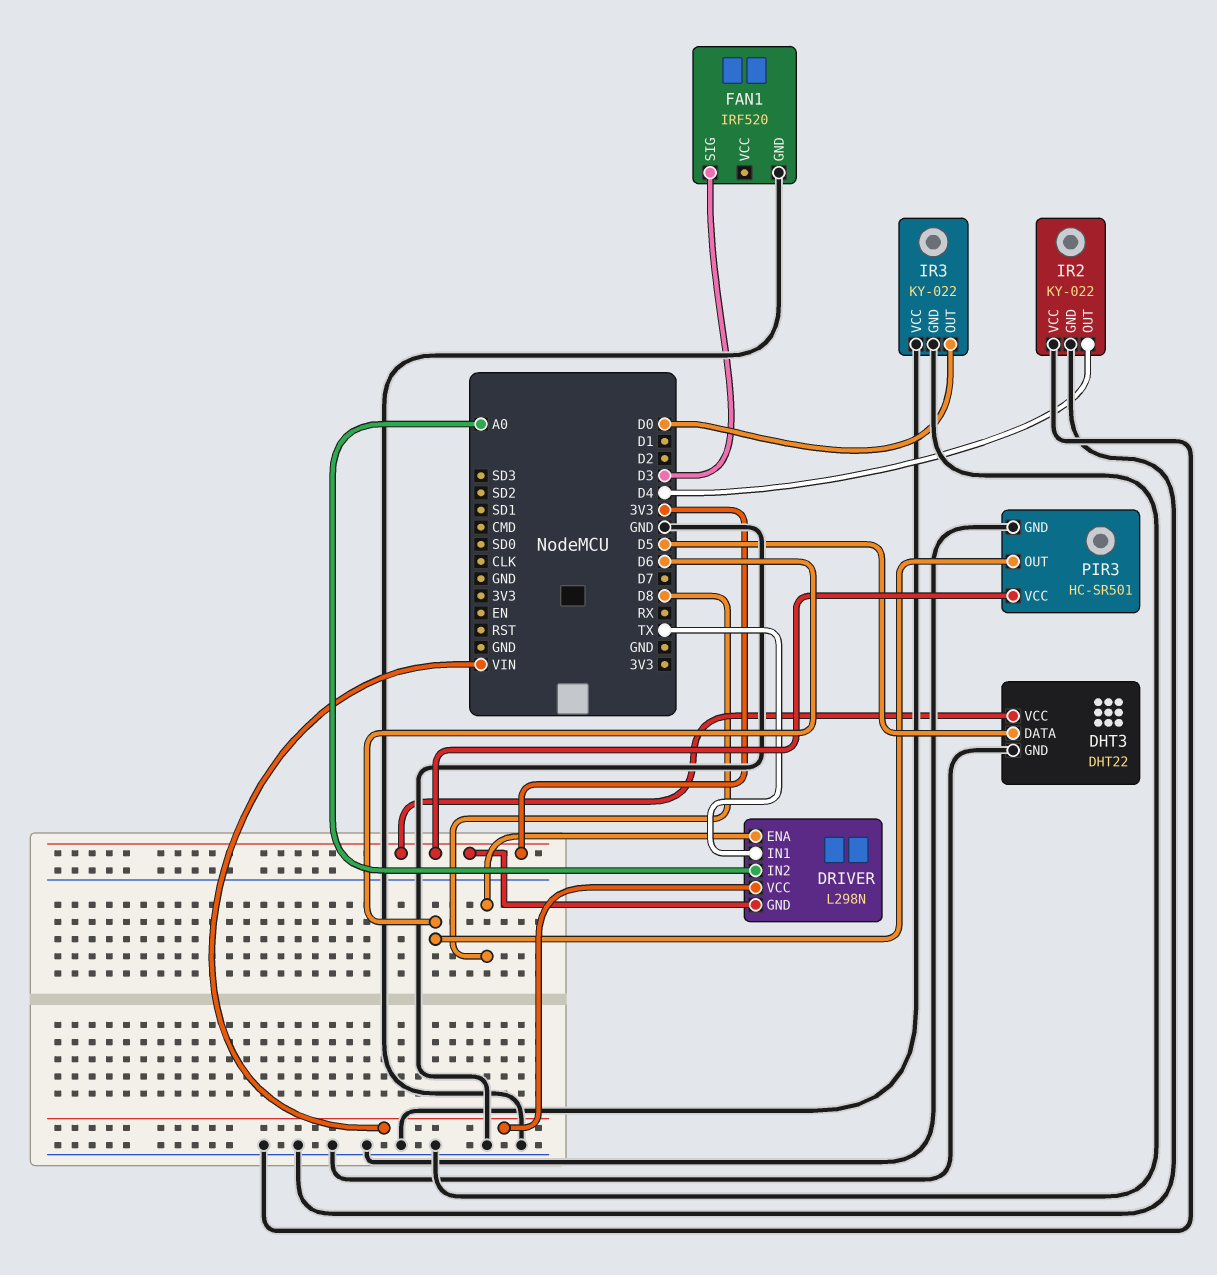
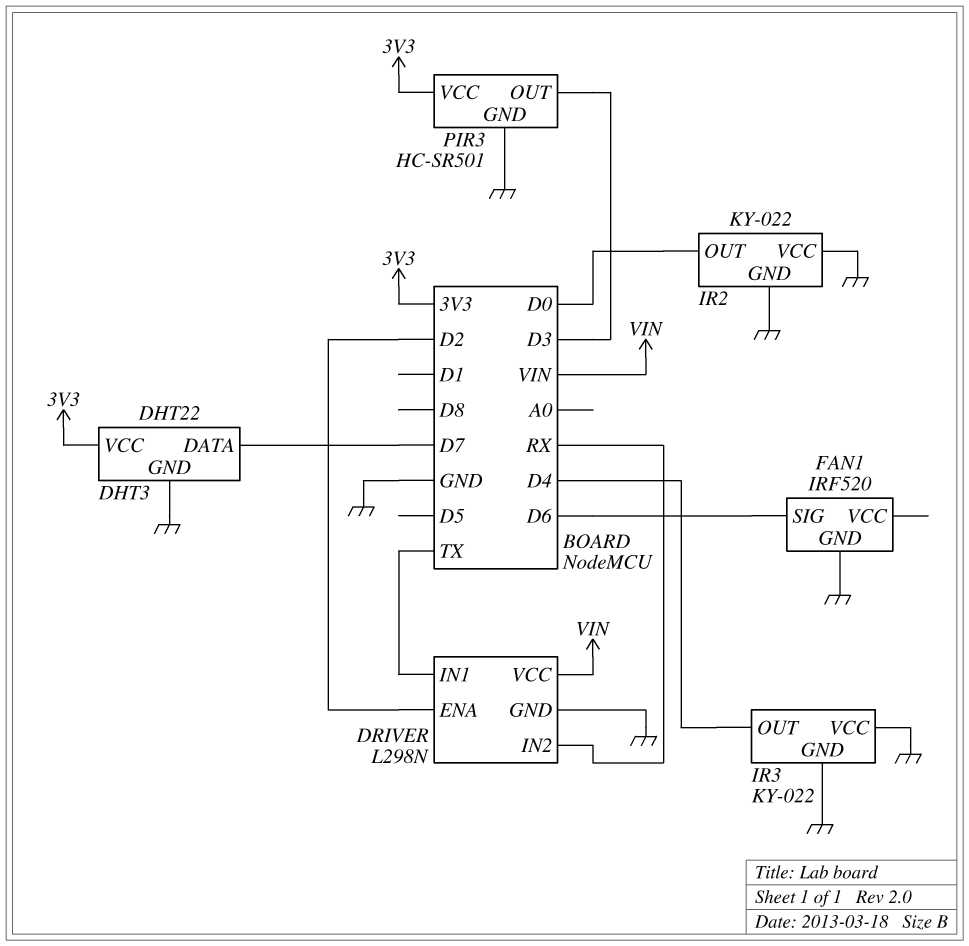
DHT3 pin DATA: D5 -> D7
DRIVER pin ENA: D8 -> D2
DRIVER pin GND: 3V3 -> GND
DRIVER pin IN2: A0 -> RX
FAN1 pin SIG: D3 -> D6
IR2 pin OUT: D4 -> D0
IR3 pin OUT: D0 -> D4
PIR3 pin OUT: D6 -> D3

